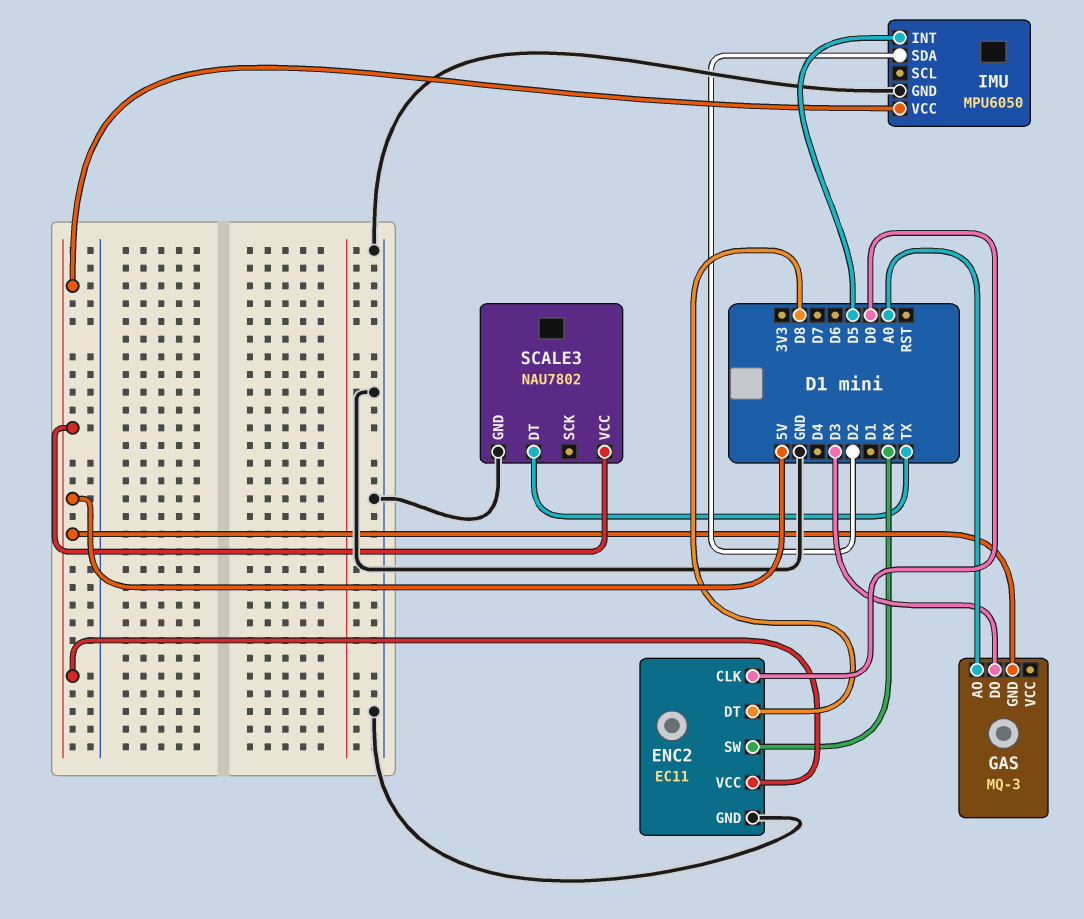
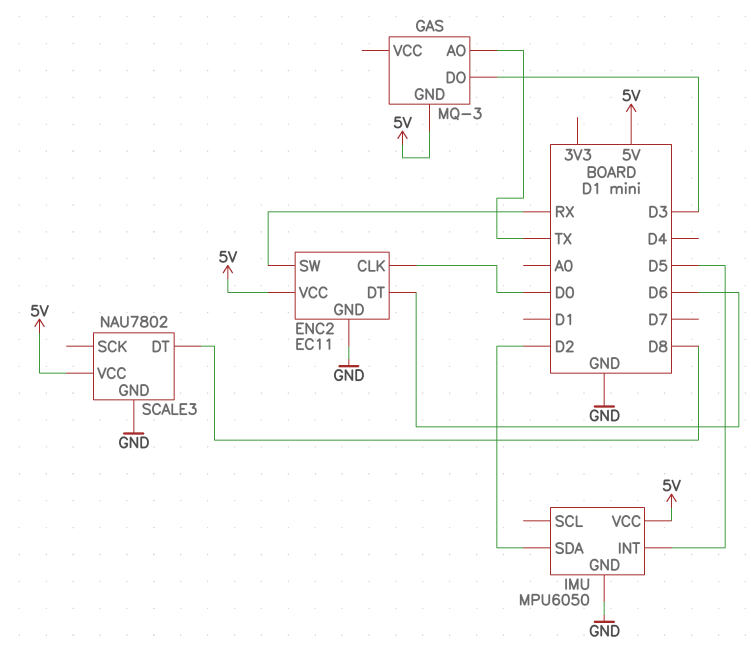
ENC2 pin DT: D8 -> D6
GAS pin AO: A0 -> TX
SCALE3 pin DT: TX -> D8

